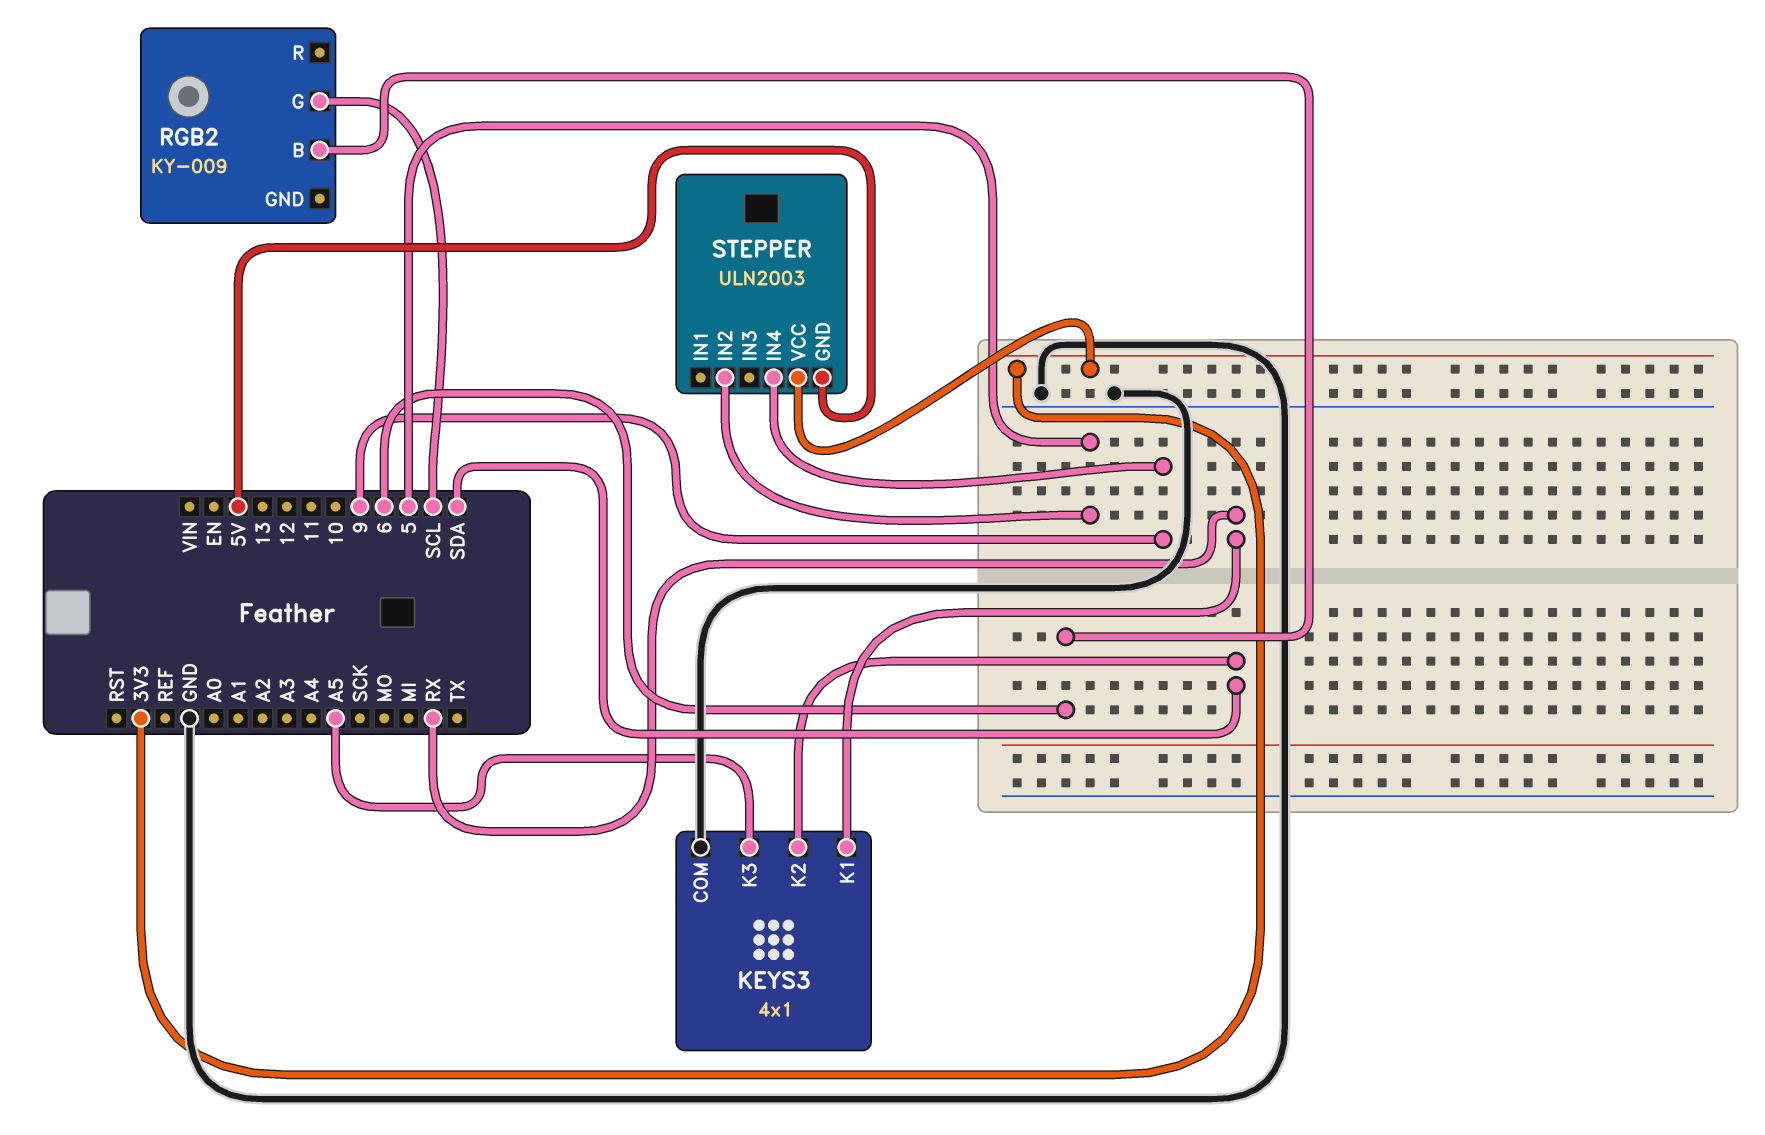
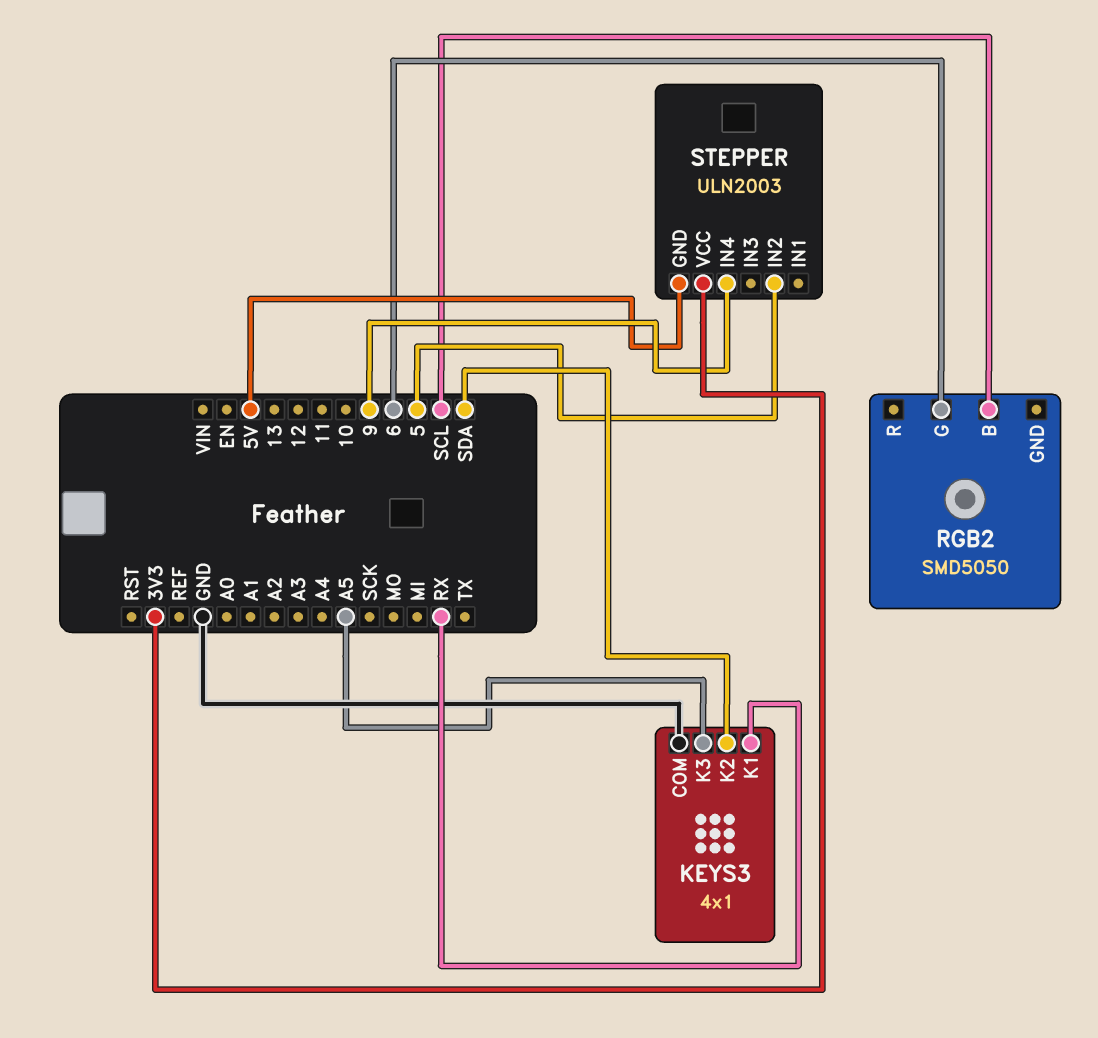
RGB2: KY-009 -> SMD5050
RGB2 pin B: 6 -> SCL
RGB2 pin G: SCL -> 6

